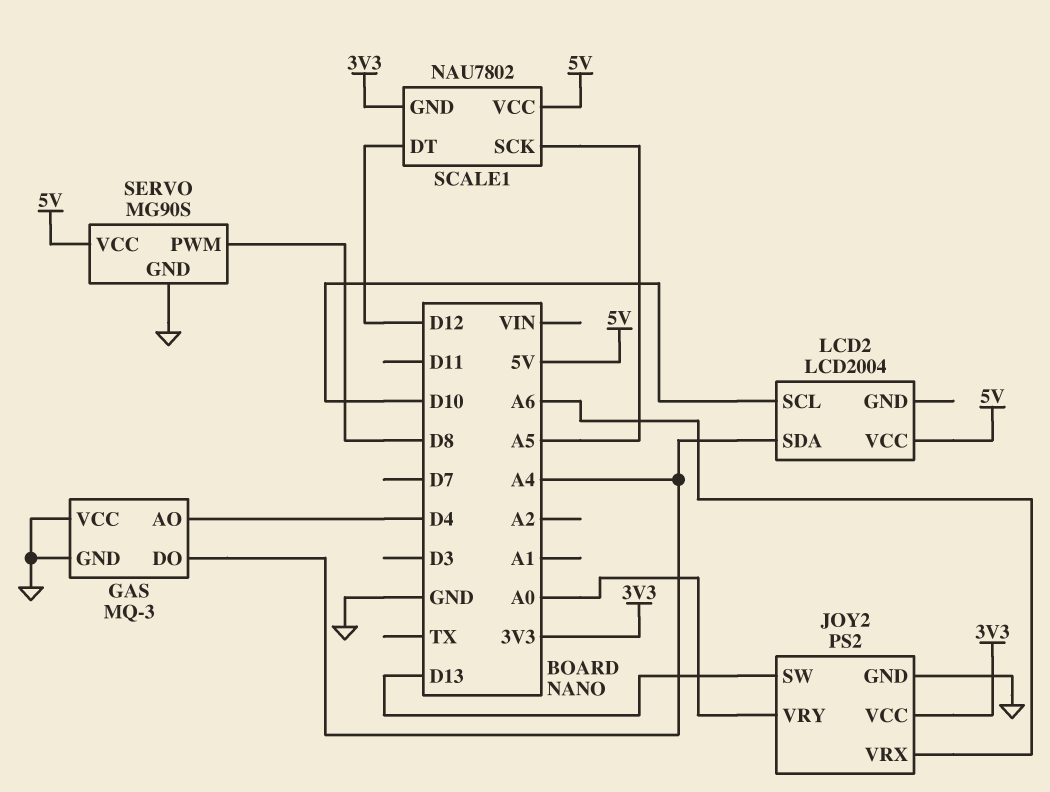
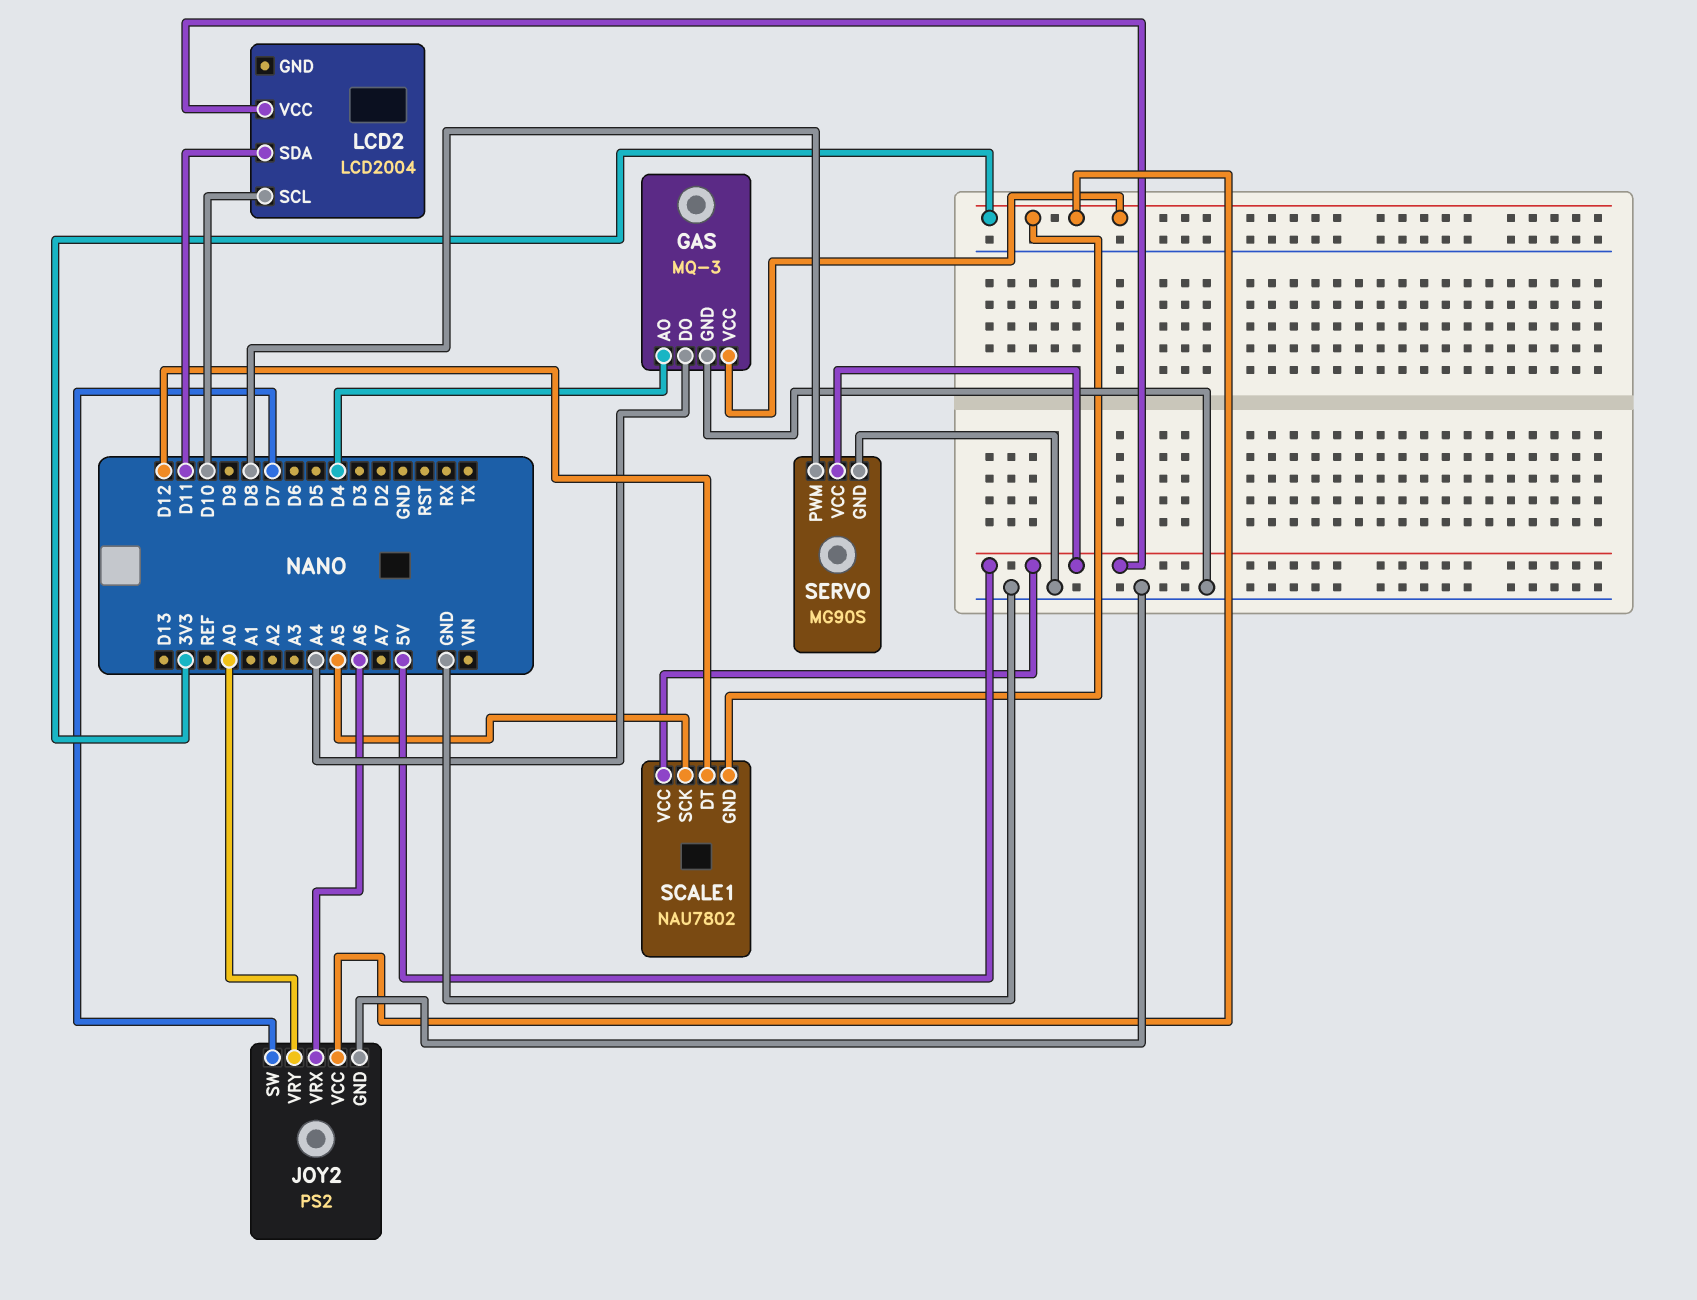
GAS pin VCC: GND -> 3V3
JOY2 pin SW: D13 -> D7
LCD2 pin SDA: A4 -> D11

